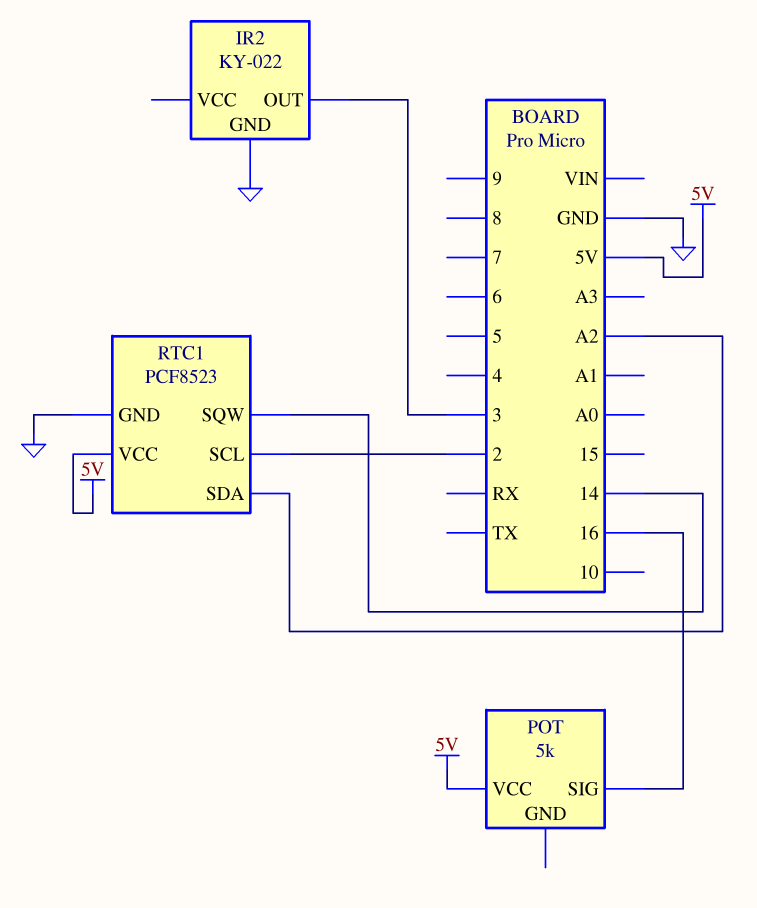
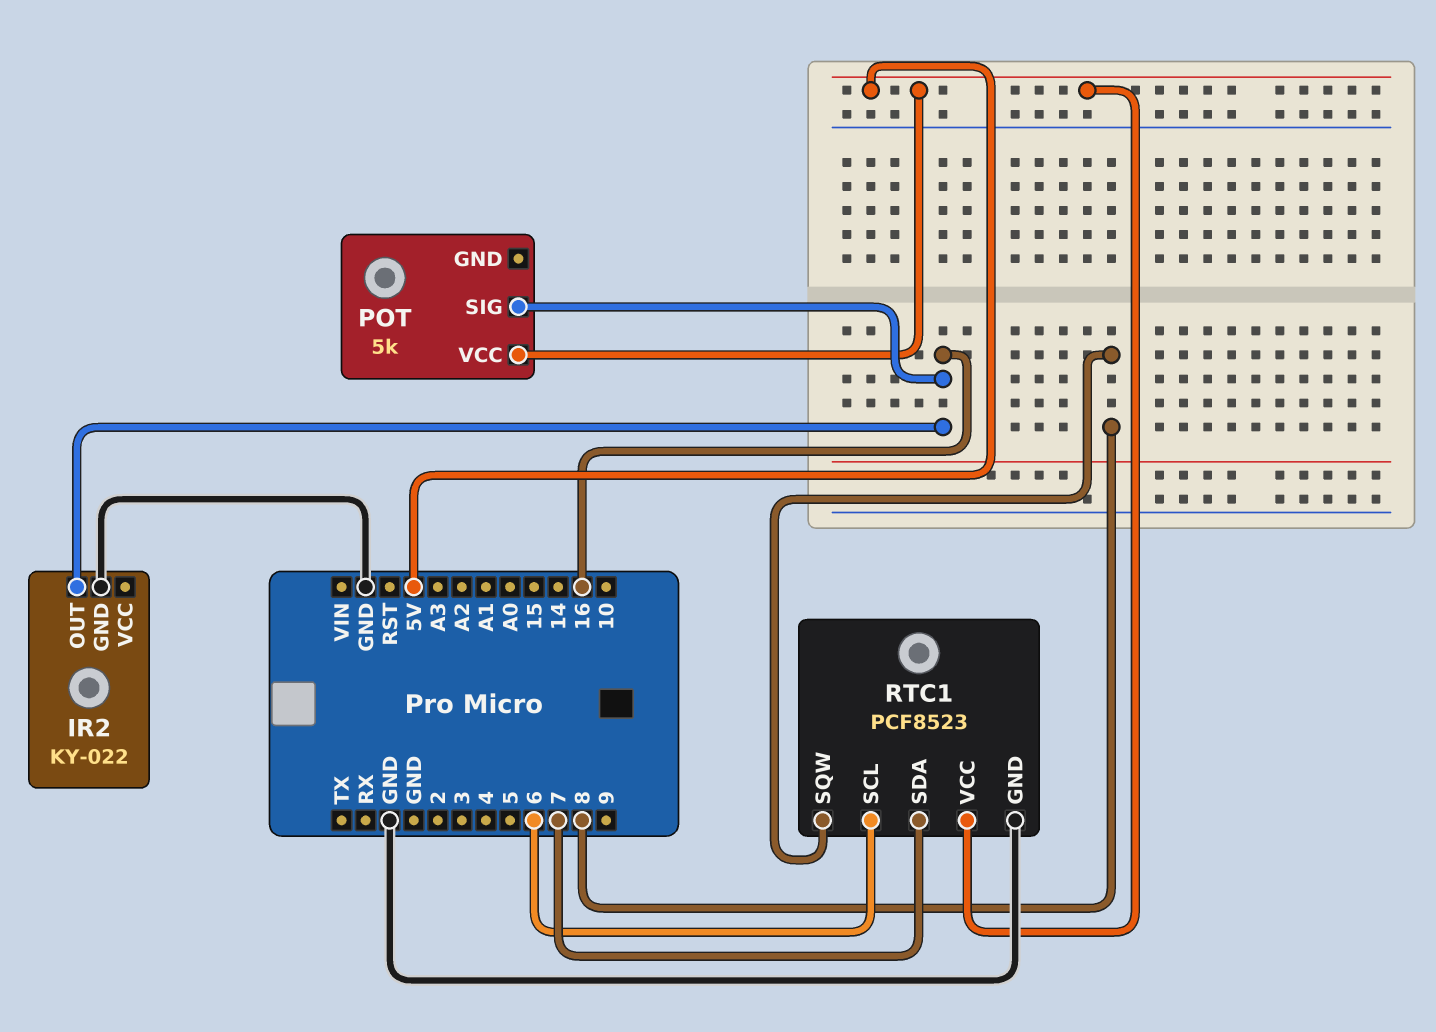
IR2 pin OUT: 3 -> 16
RTC1 pin SCL: 2 -> 6
RTC1 pin SDA: A2 -> 7
RTC1 pin SQW: 14 -> 8

